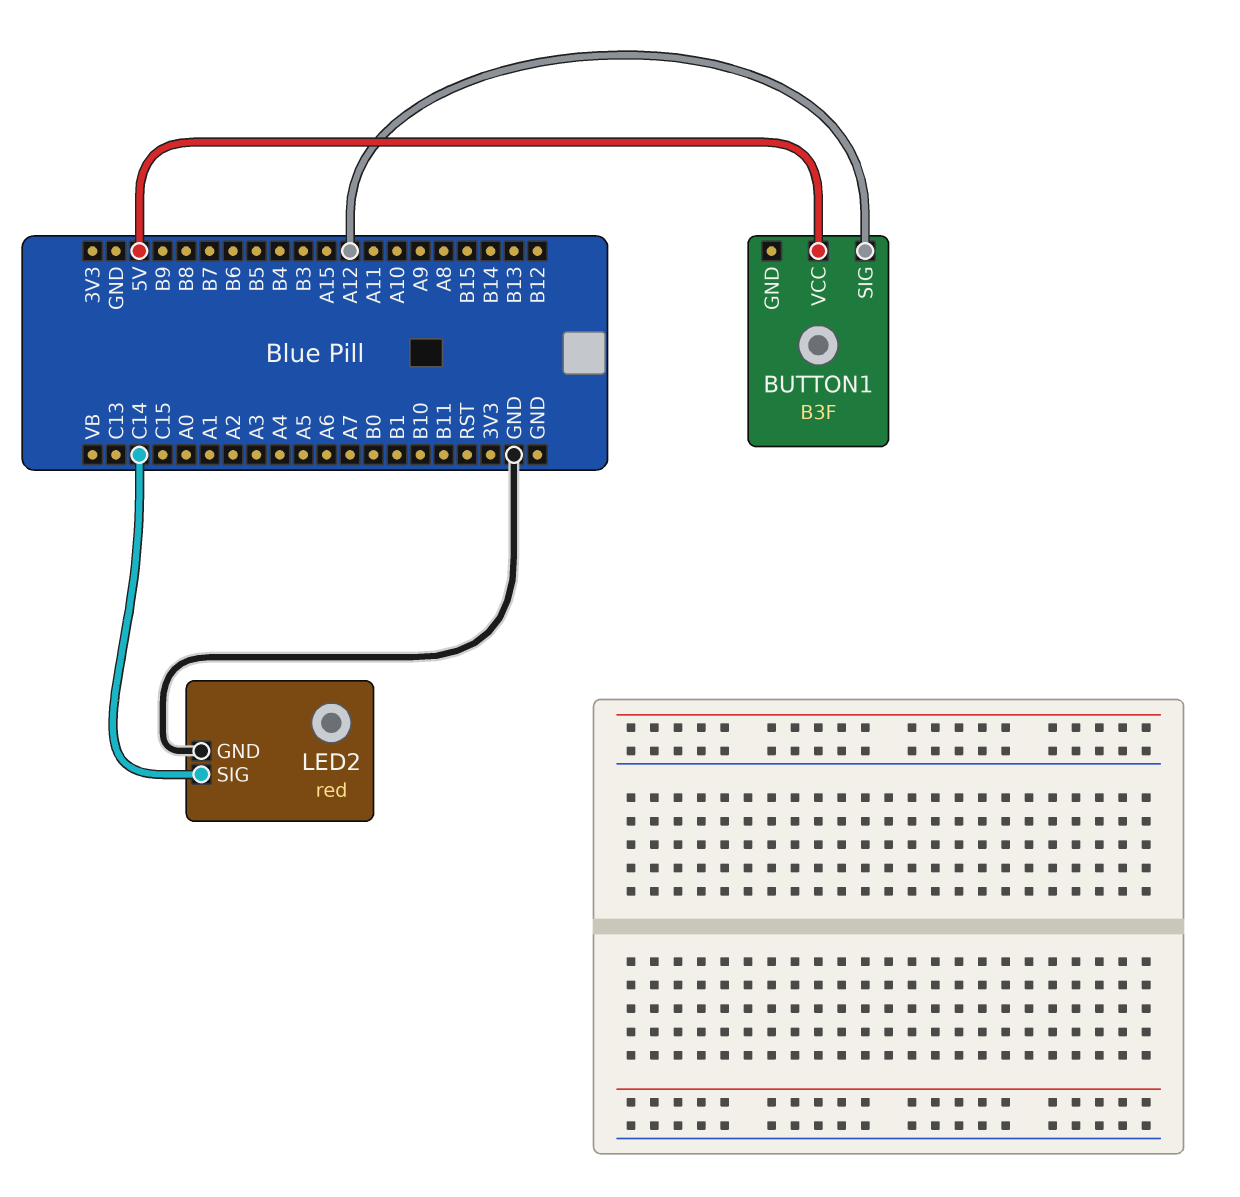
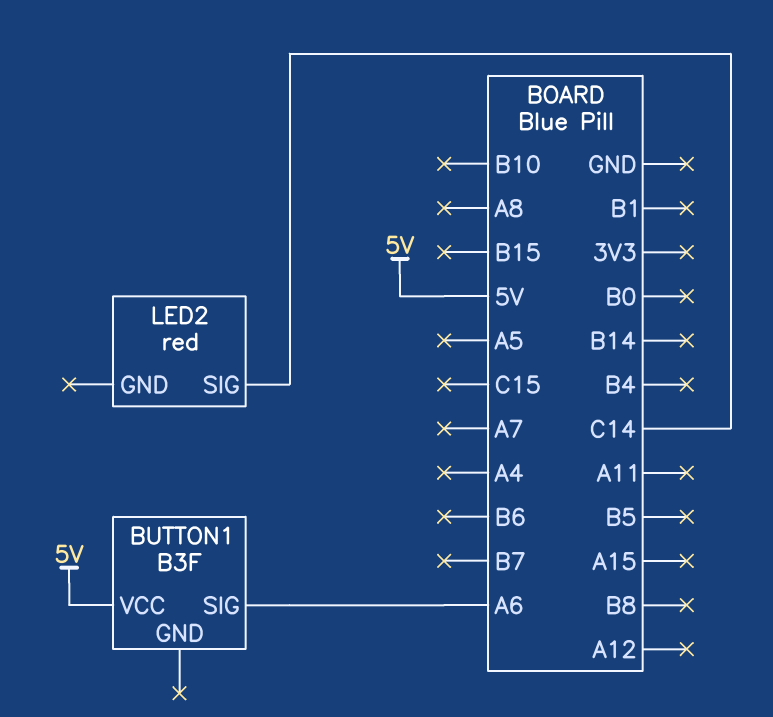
BUTTON1 pin SIG: A12 -> A6
LED2 pin GND: GND -> none

